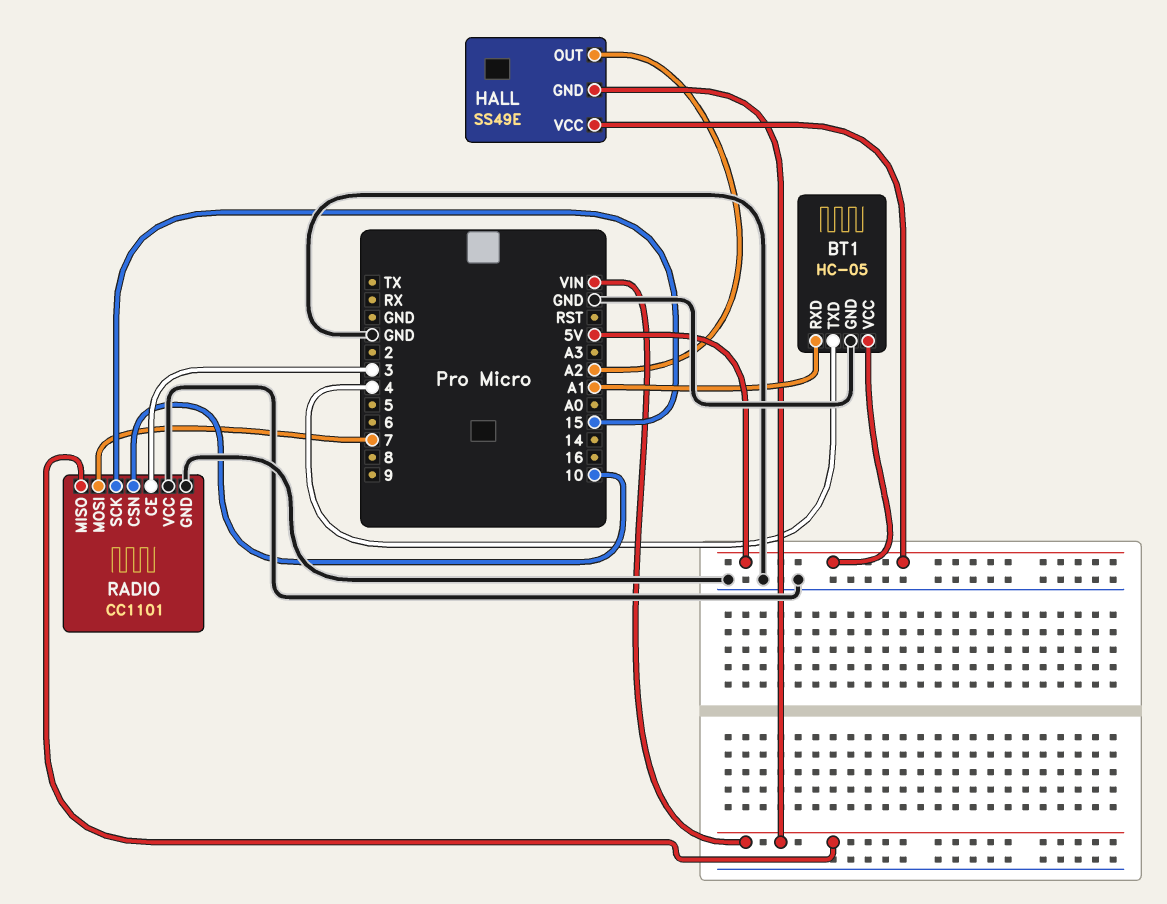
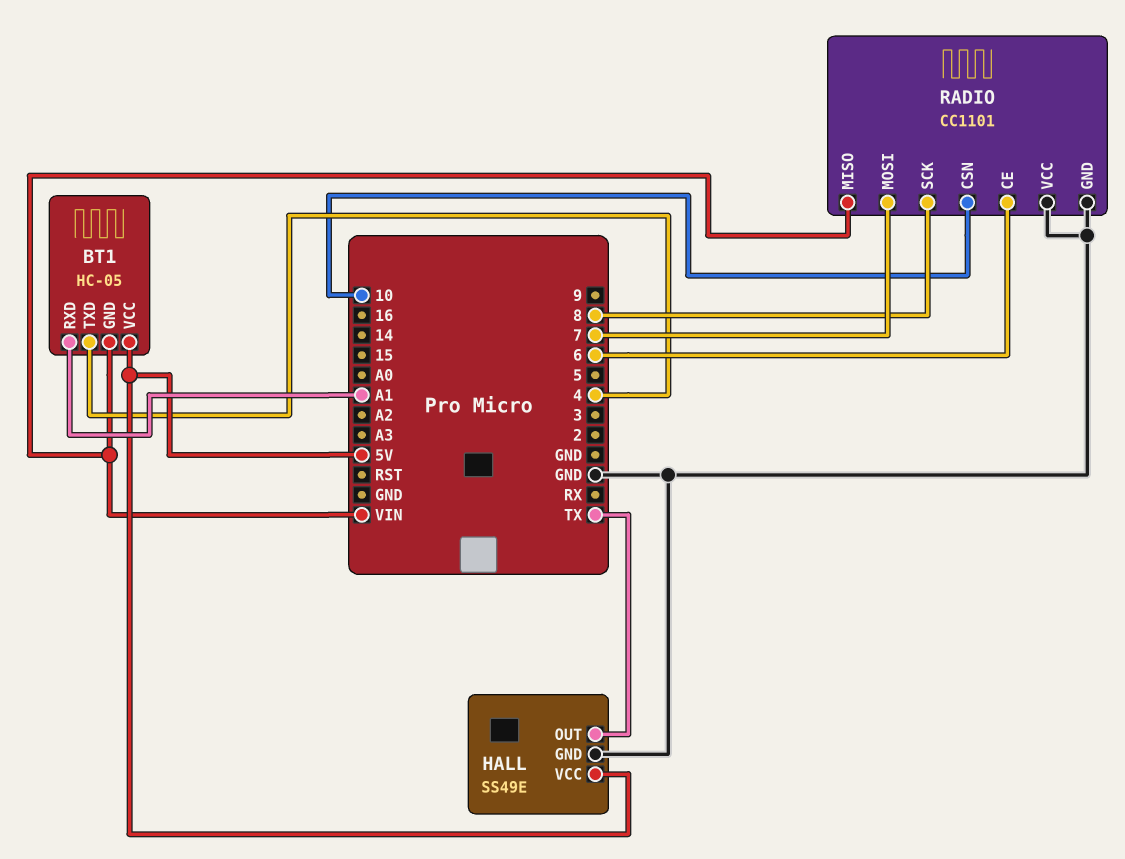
BT1 pin GND: GND -> VIN
HALL pin GND: VIN -> GND
HALL pin OUT: A2 -> TX
RADIO pin CE: 3 -> 6
RADIO pin SCK: 15 -> 8

